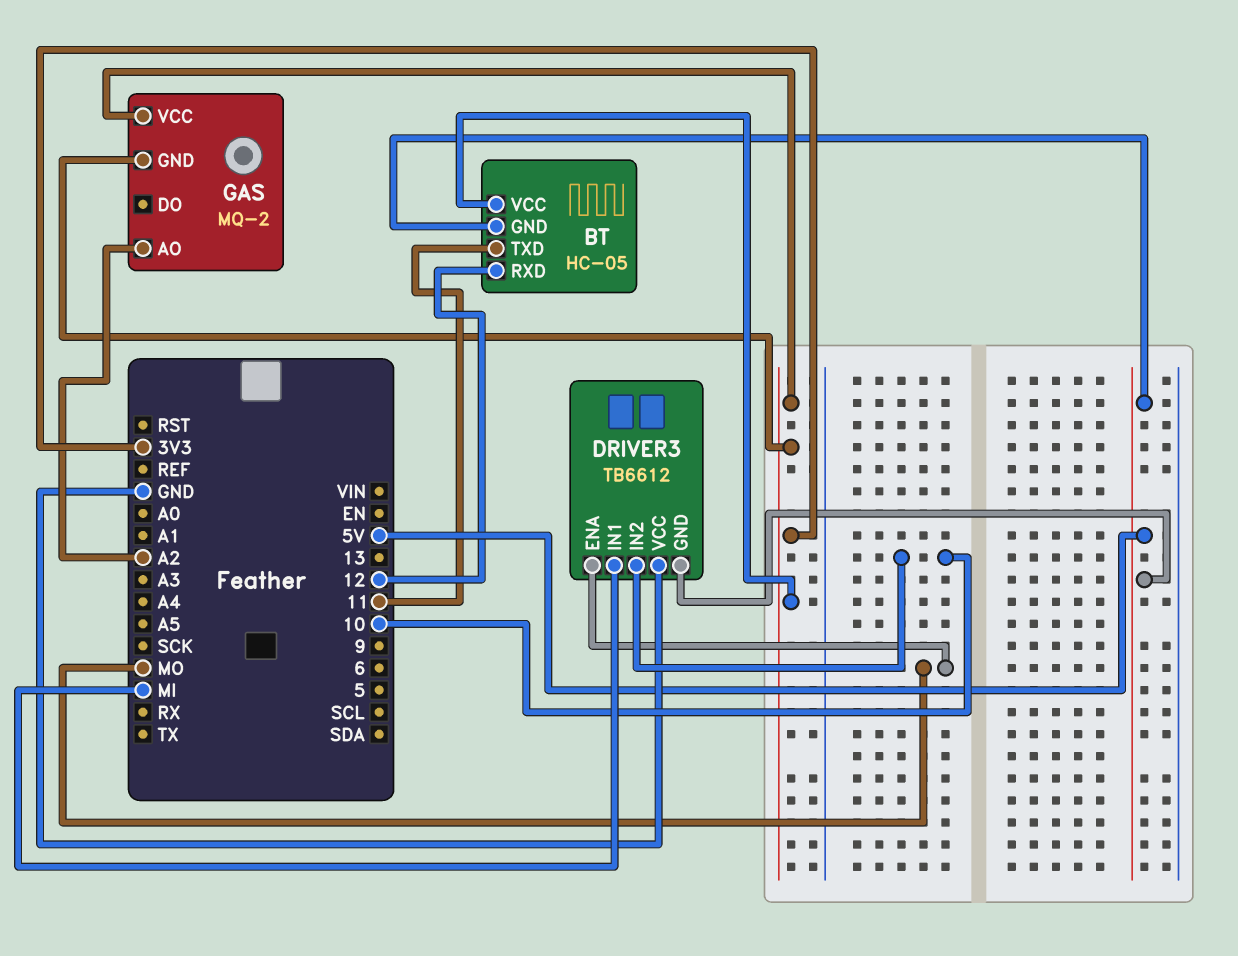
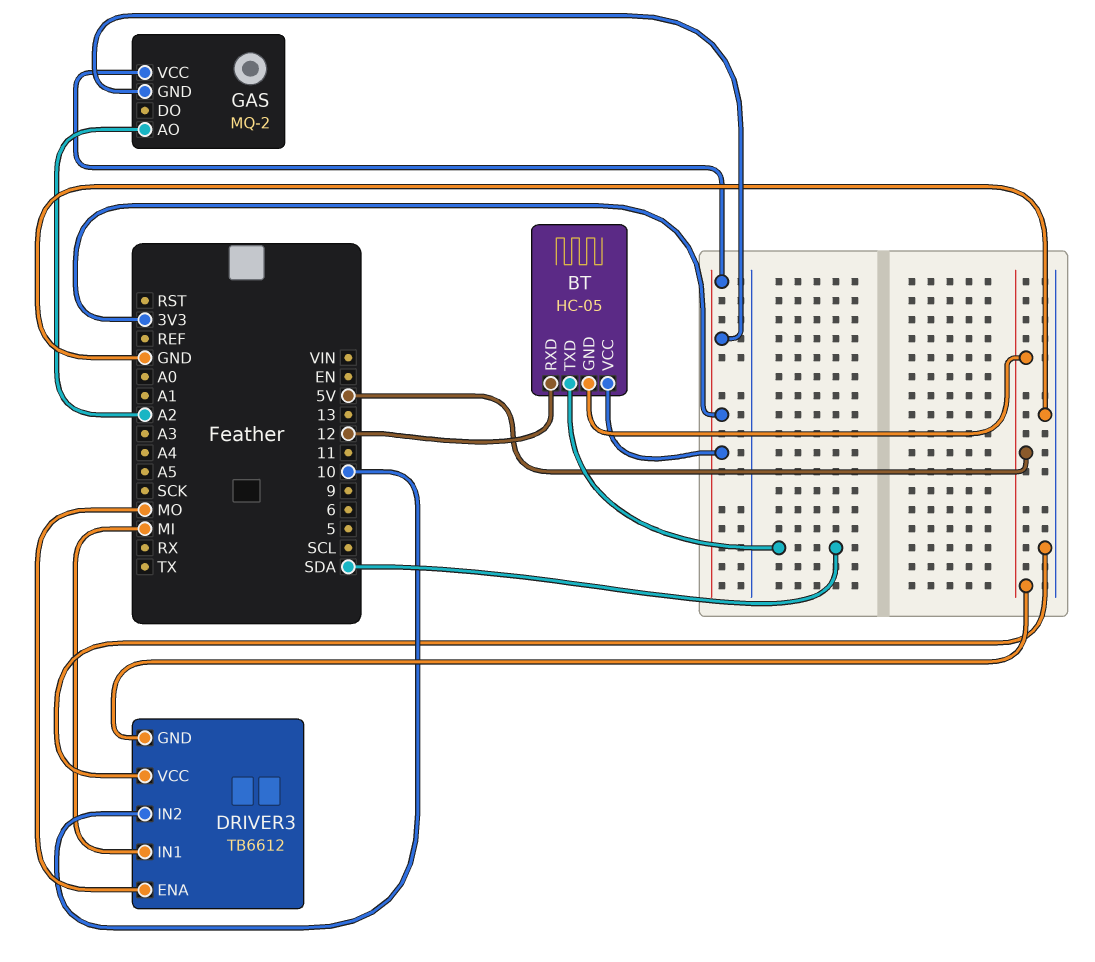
BT pin TXD: 11 -> SDA

